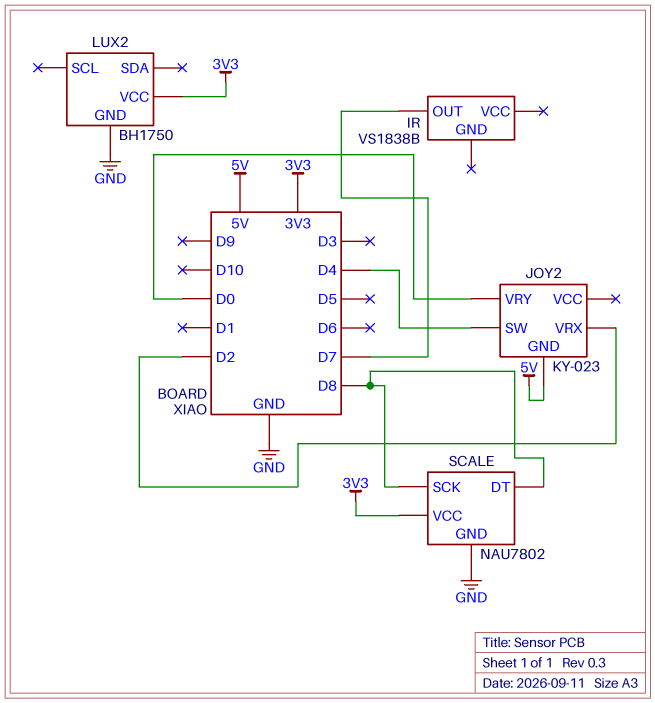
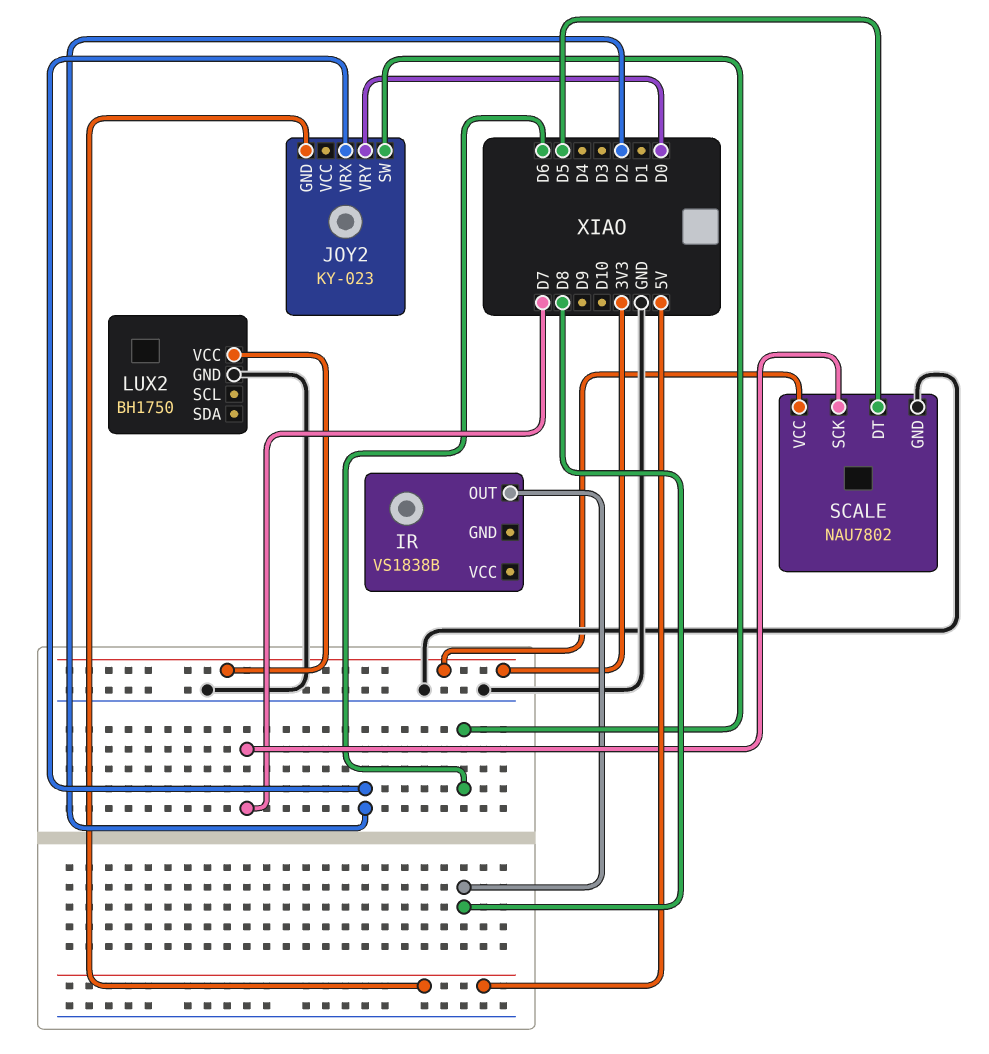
IR pin OUT: D7 -> D8
JOY2 pin SW: D4 -> D6
SCALE pin DT: D8 -> D5
SCALE pin SCK: D8 -> D7

